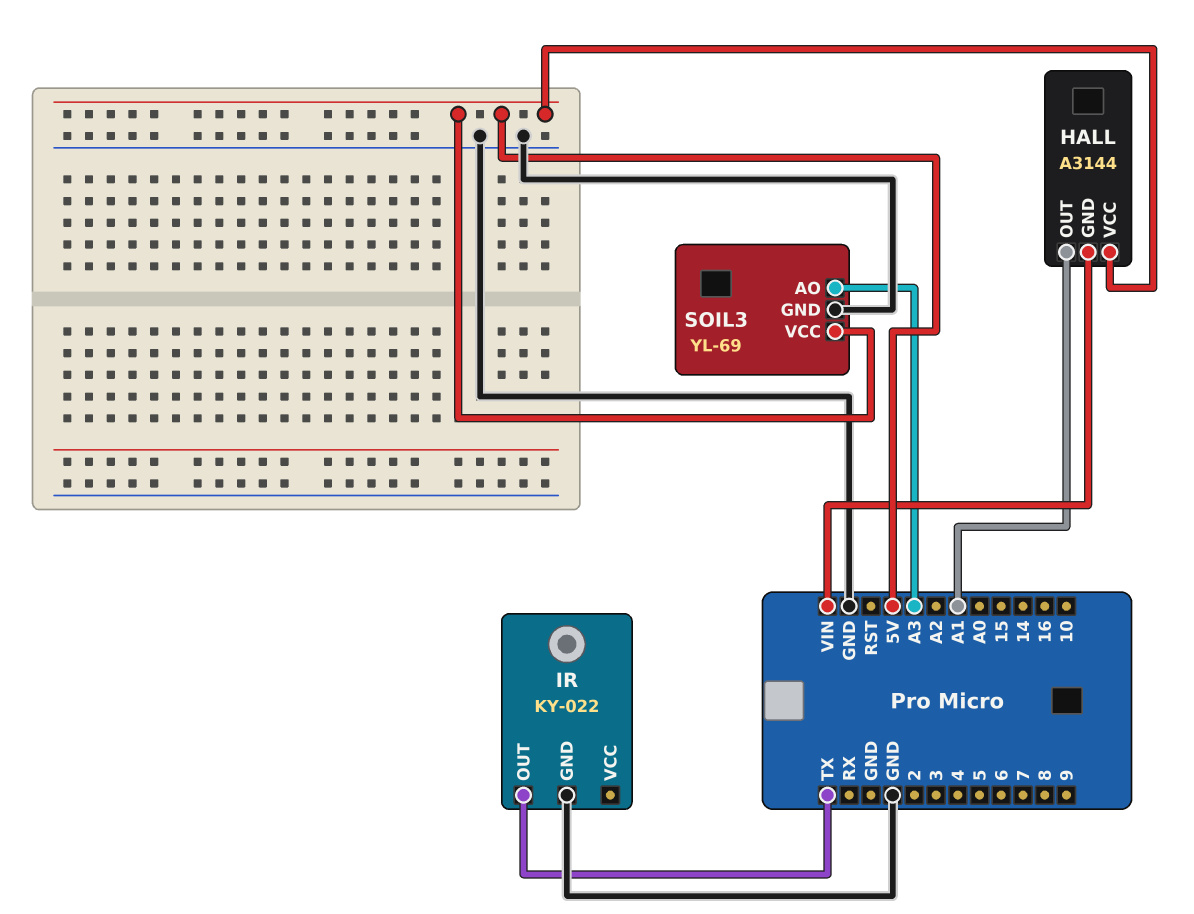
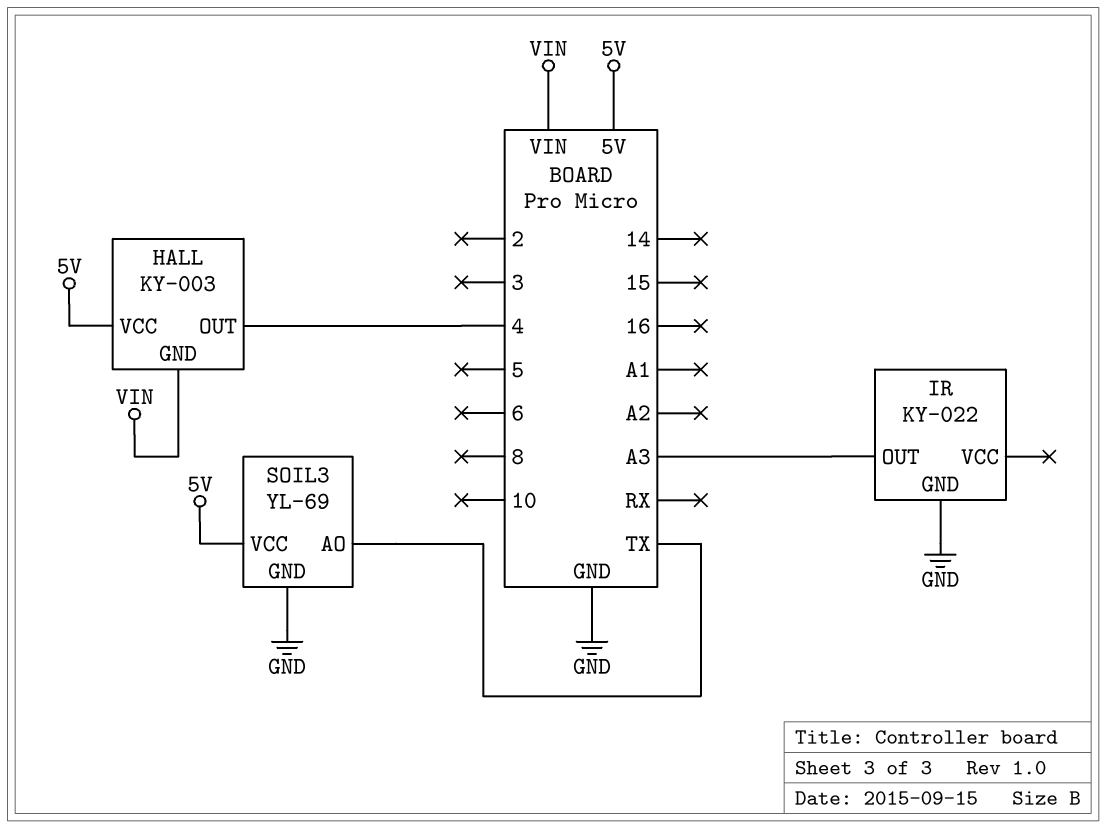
HALL: A3144 -> KY-003
HALL pin OUT: A1 -> 4
IR pin OUT: TX -> A3
SOIL3 pin AO: A3 -> TX

